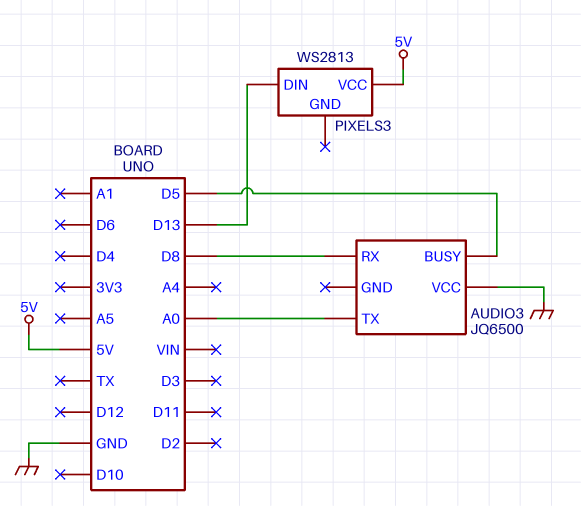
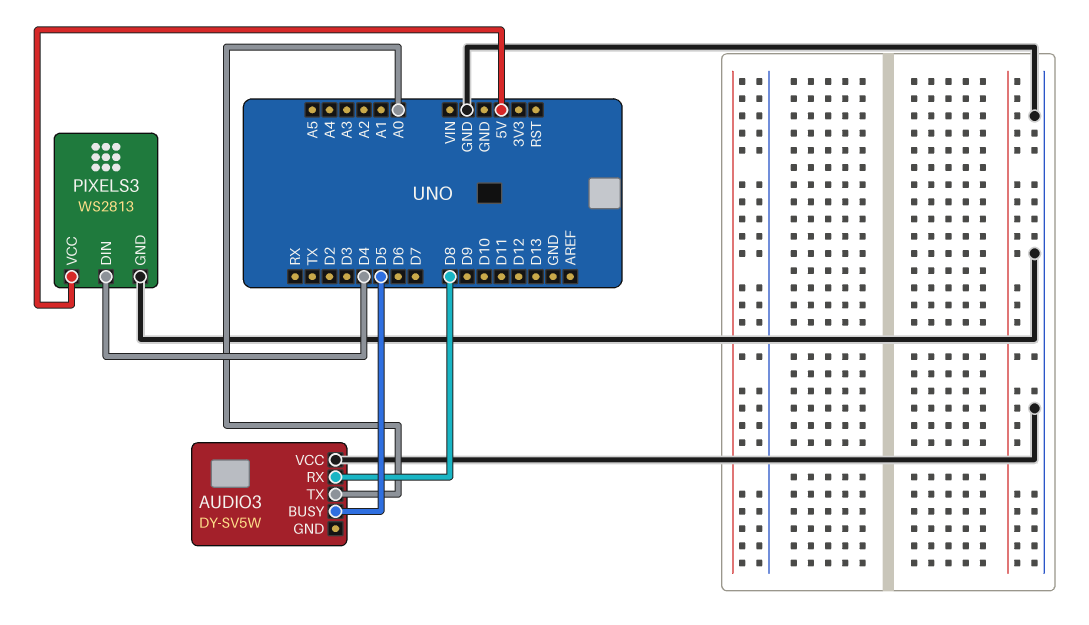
AUDIO3: JQ6500 -> DY-SV5W
PIXELS3 pin DIN: D13 -> D4
PIXELS3 pin GND: none -> GND

